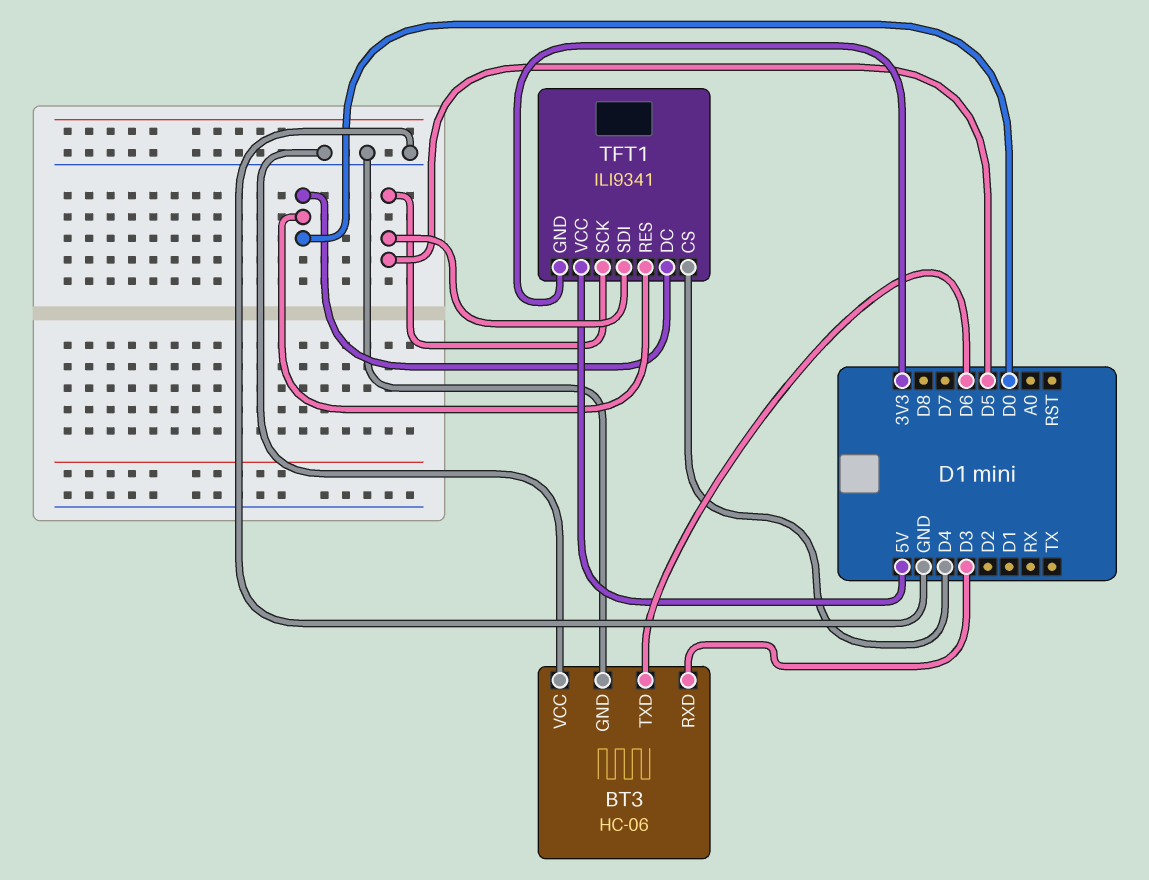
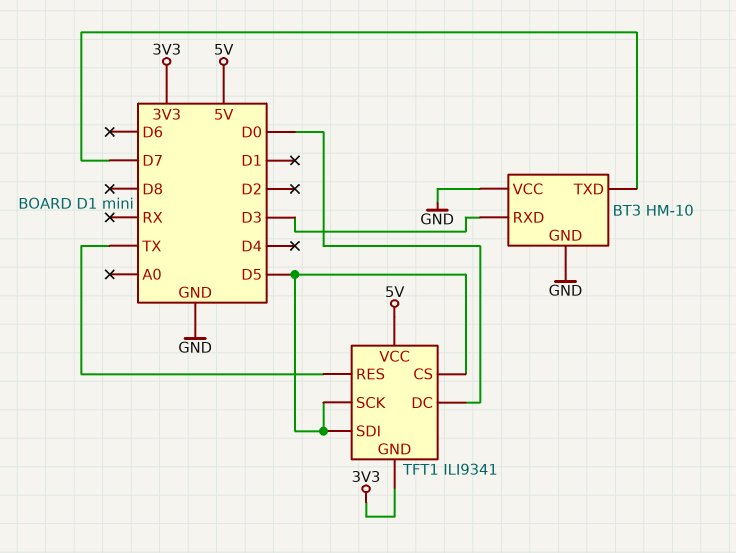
BT3: HC-06 -> HM-10
BT3 pin TXD: D6 -> D7
TFT1 pin CS: D4 -> D5
TFT1 pin RES: D0 -> TX

